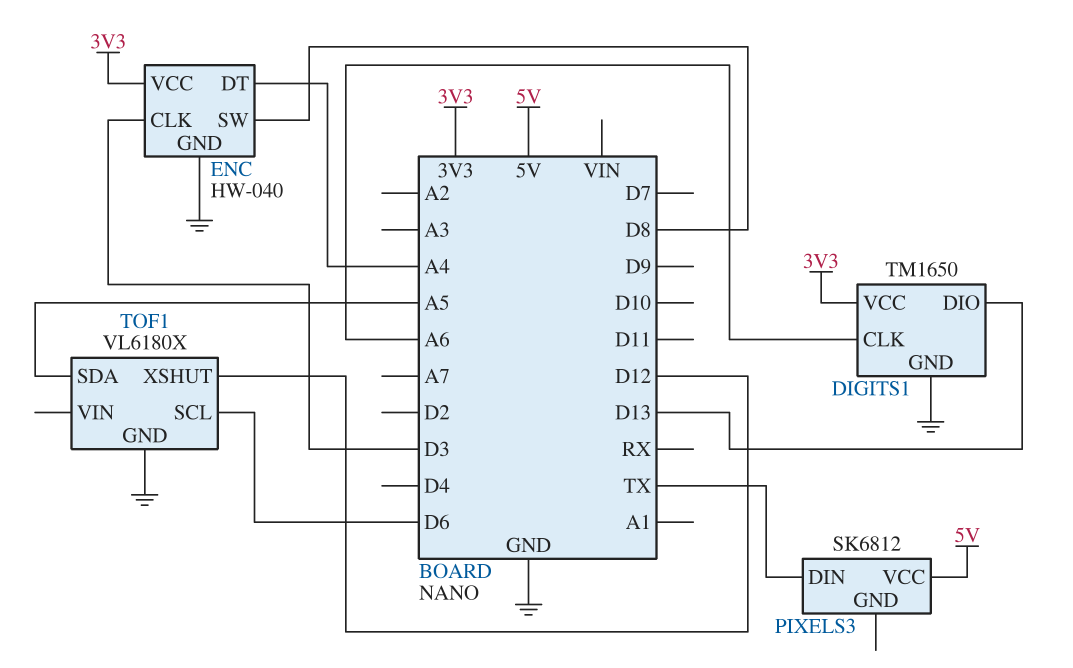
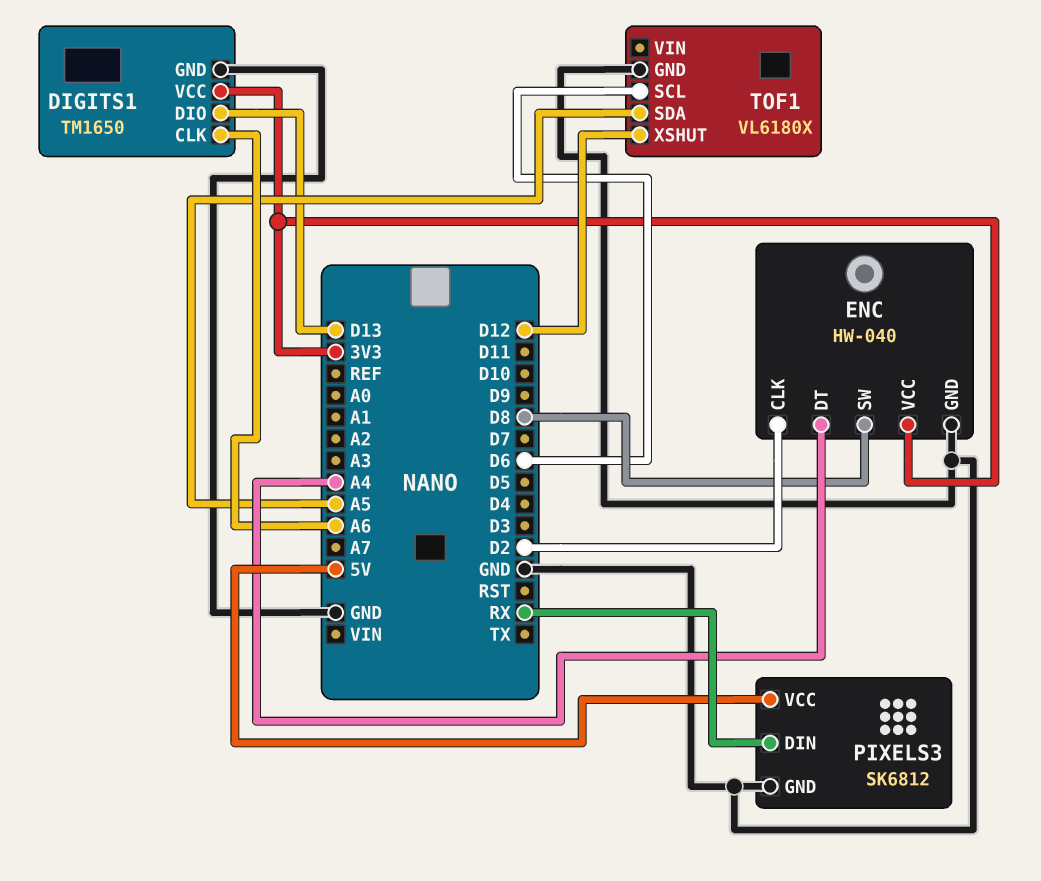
ENC pin CLK: D3 -> D2
PIXELS3 pin DIN: TX -> RX
PIXELS3 pin GND: none -> GND

